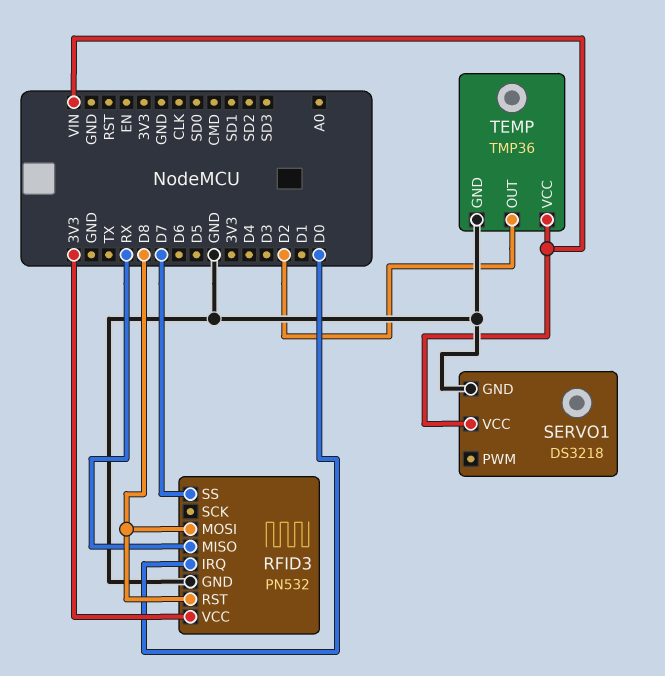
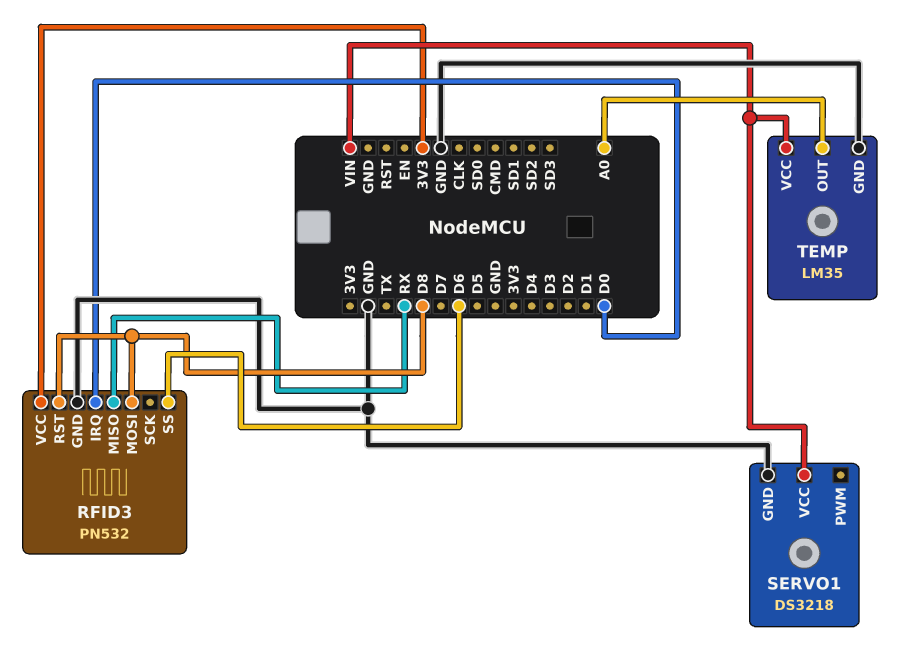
RFID3 pin SS: D7 -> D6
TEMP: TMP36 -> LM35
TEMP pin OUT: D2 -> A0

